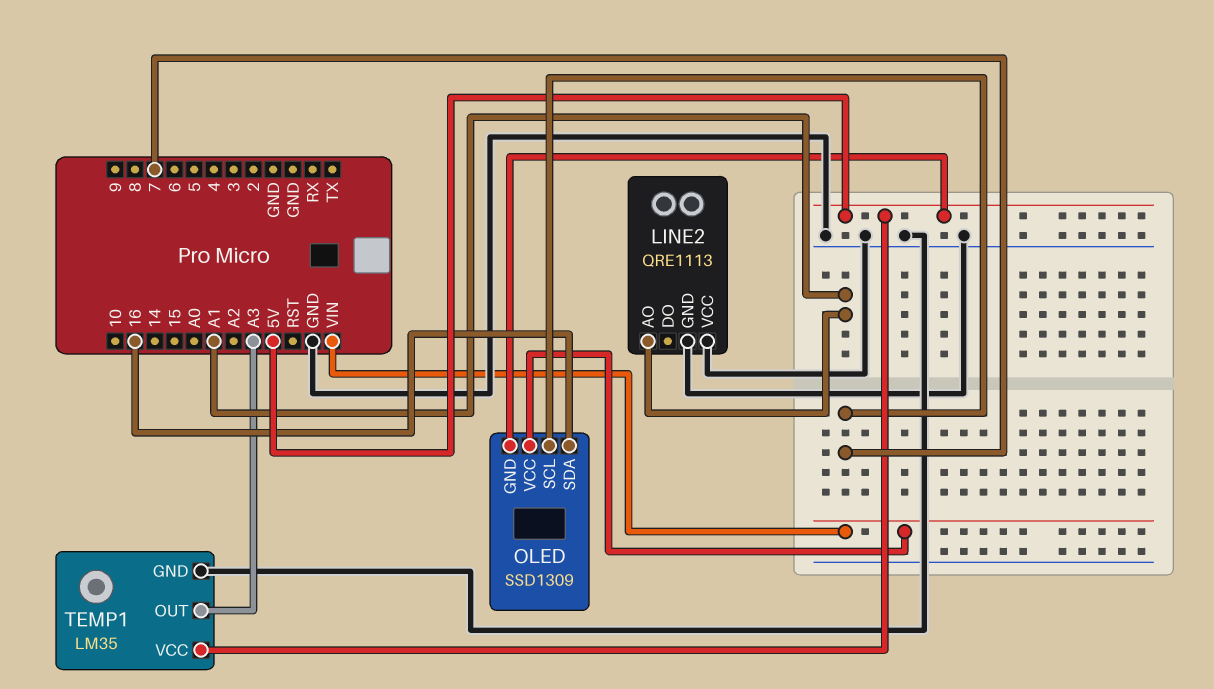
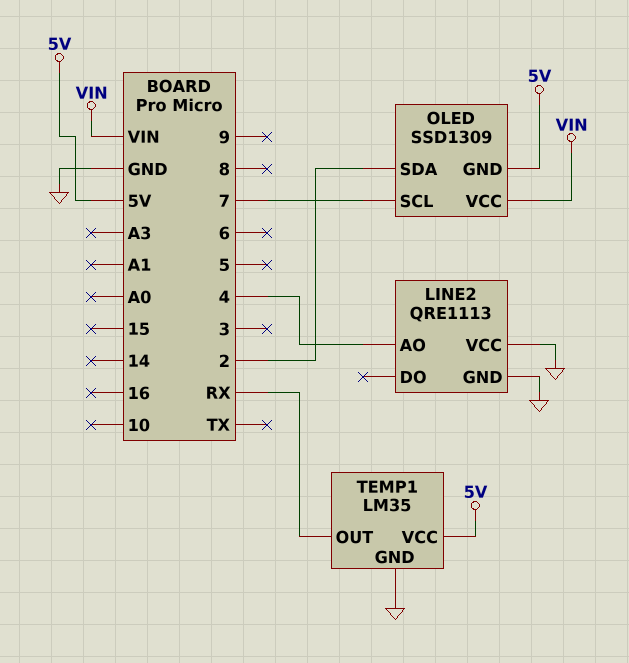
LINE2 pin AO: A1 -> 4
OLED pin SDA: 16 -> 2
TEMP1 pin OUT: A3 -> RX

